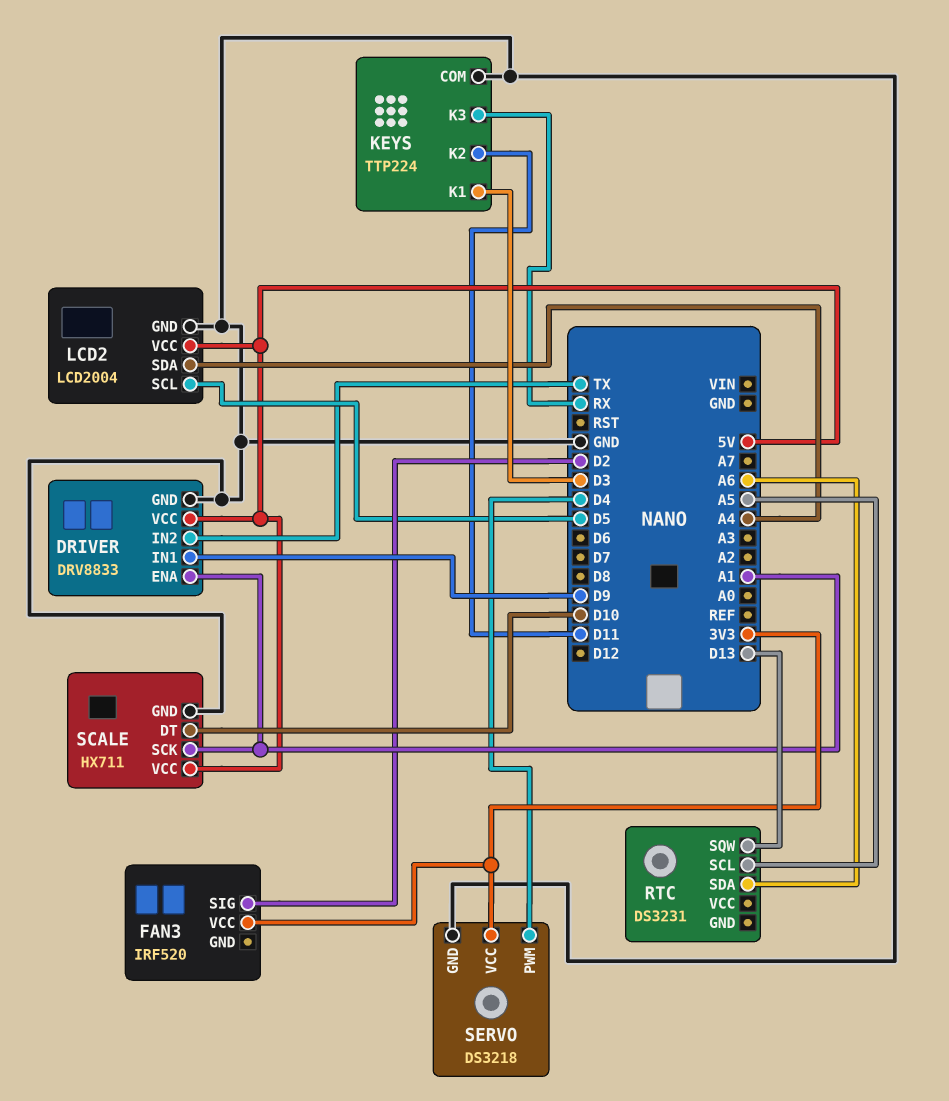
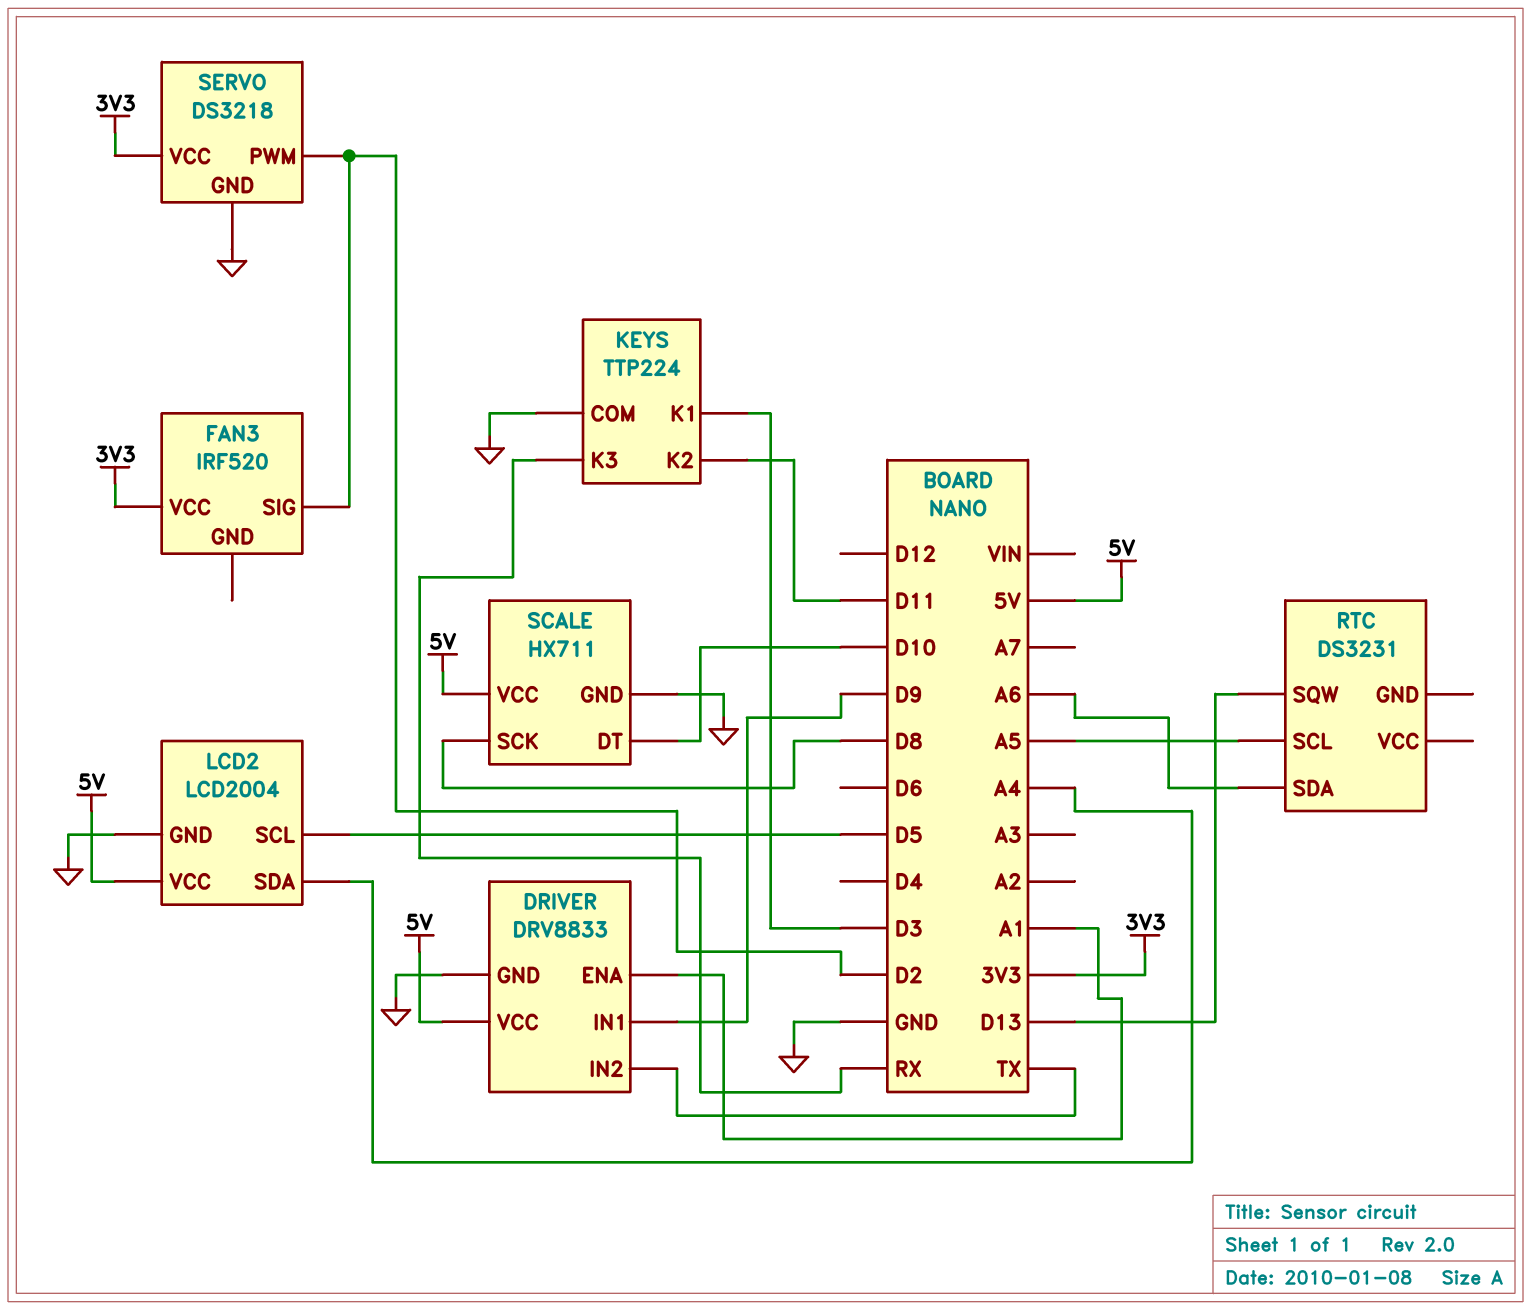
SCALE pin SCK: A1 -> D8
SERVO pin PWM: D4 -> D2

